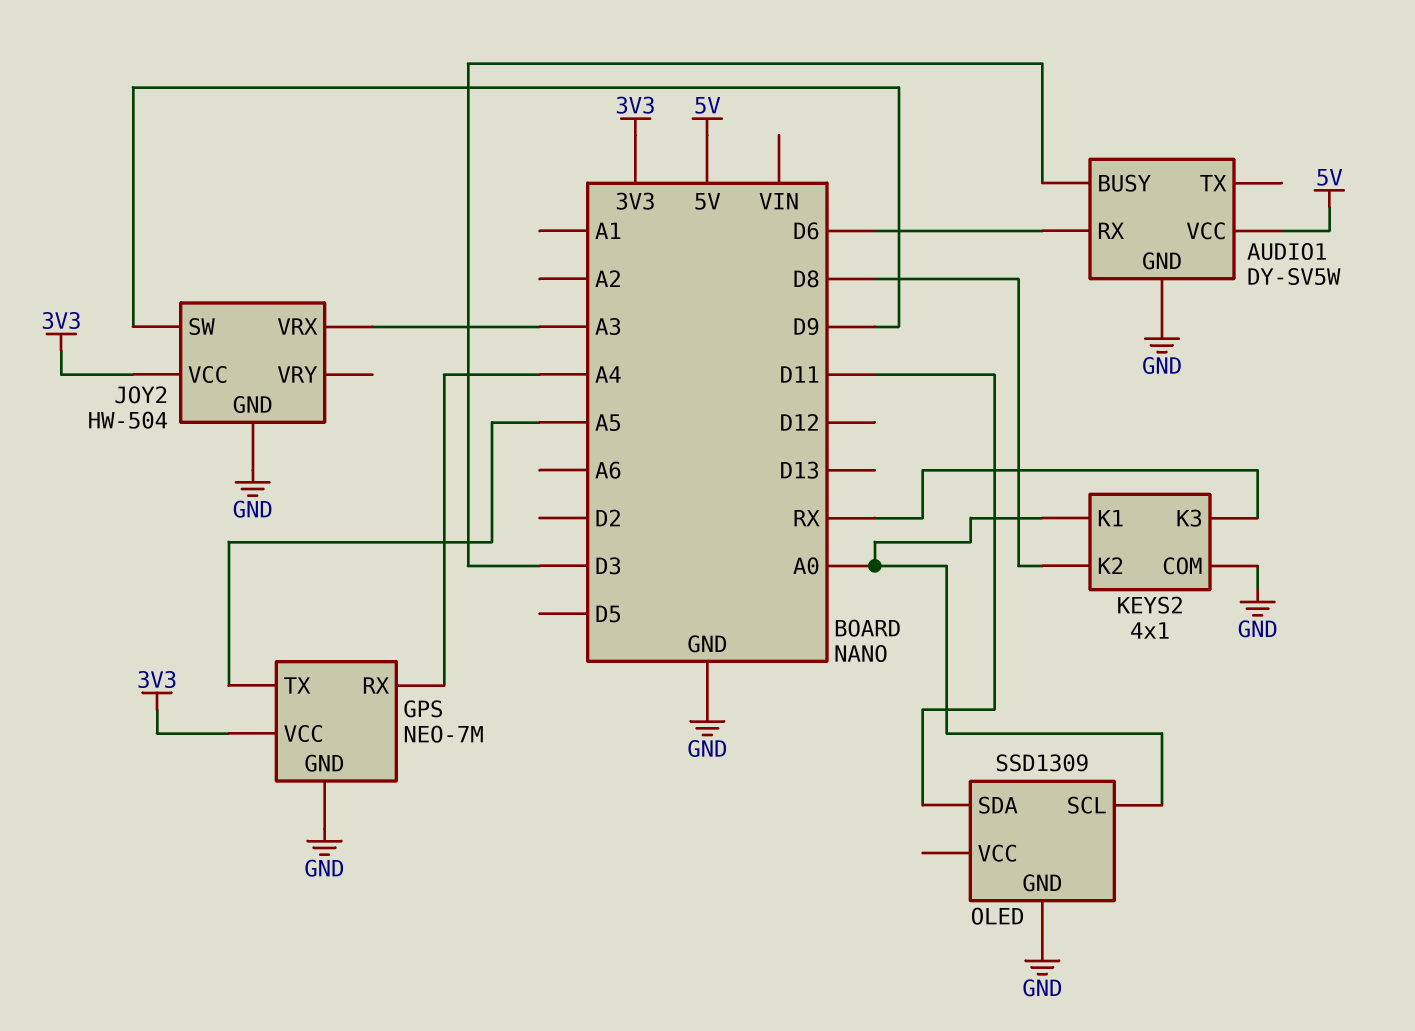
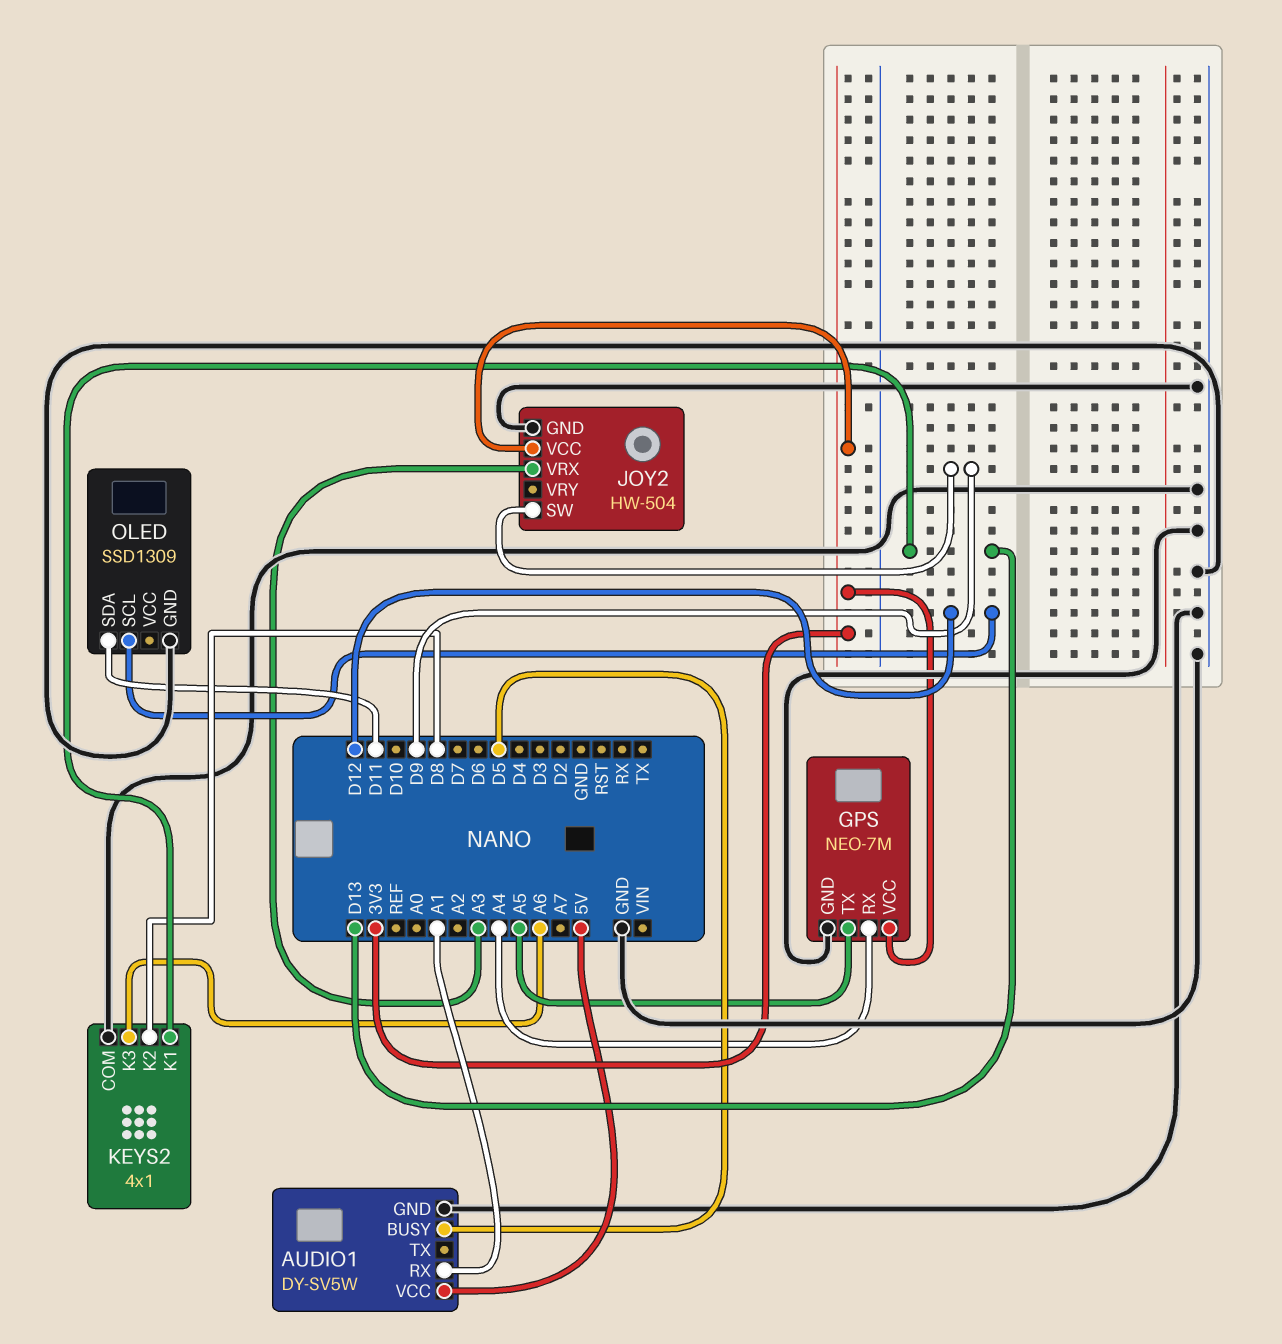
AUDIO1 pin BUSY: D3 -> D5
AUDIO1 pin RX: D6 -> A1
KEYS2 pin K1: A0 -> D13
KEYS2 pin K3: RX -> A6
OLED pin SCL: A0 -> D12

